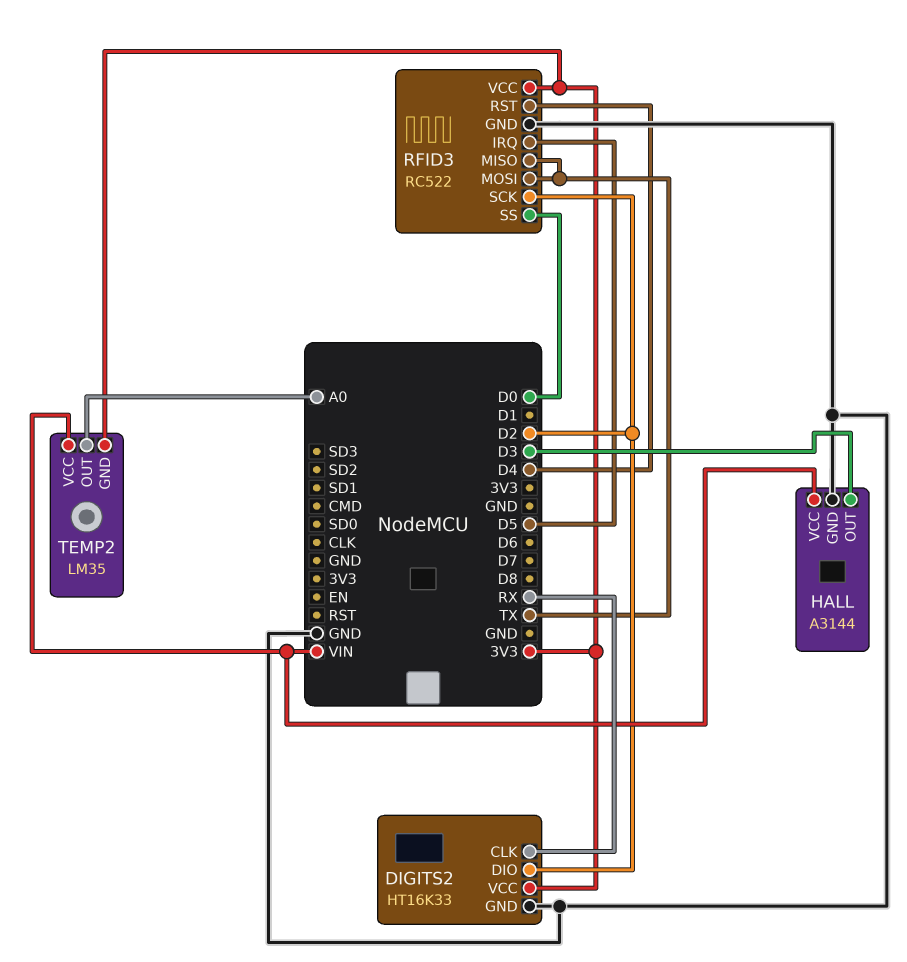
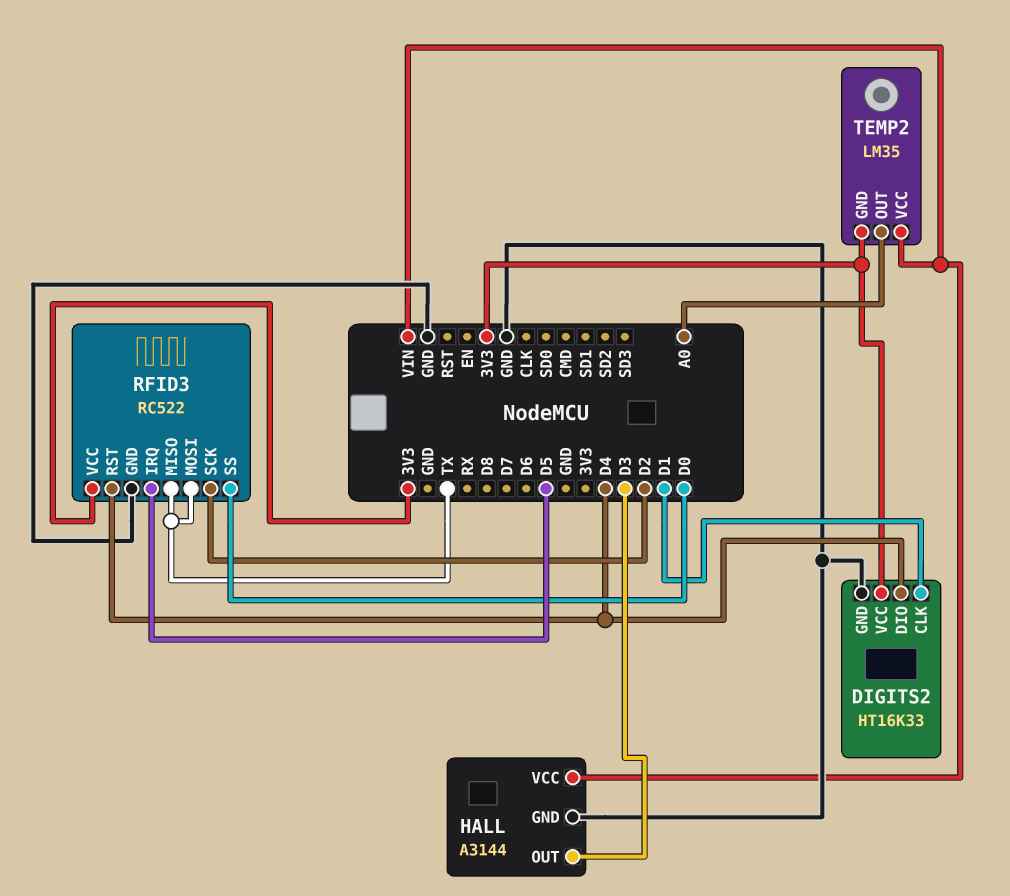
DIGITS2 pin CLK: RX -> D1
DIGITS2 pin DIO: D2 -> D4

